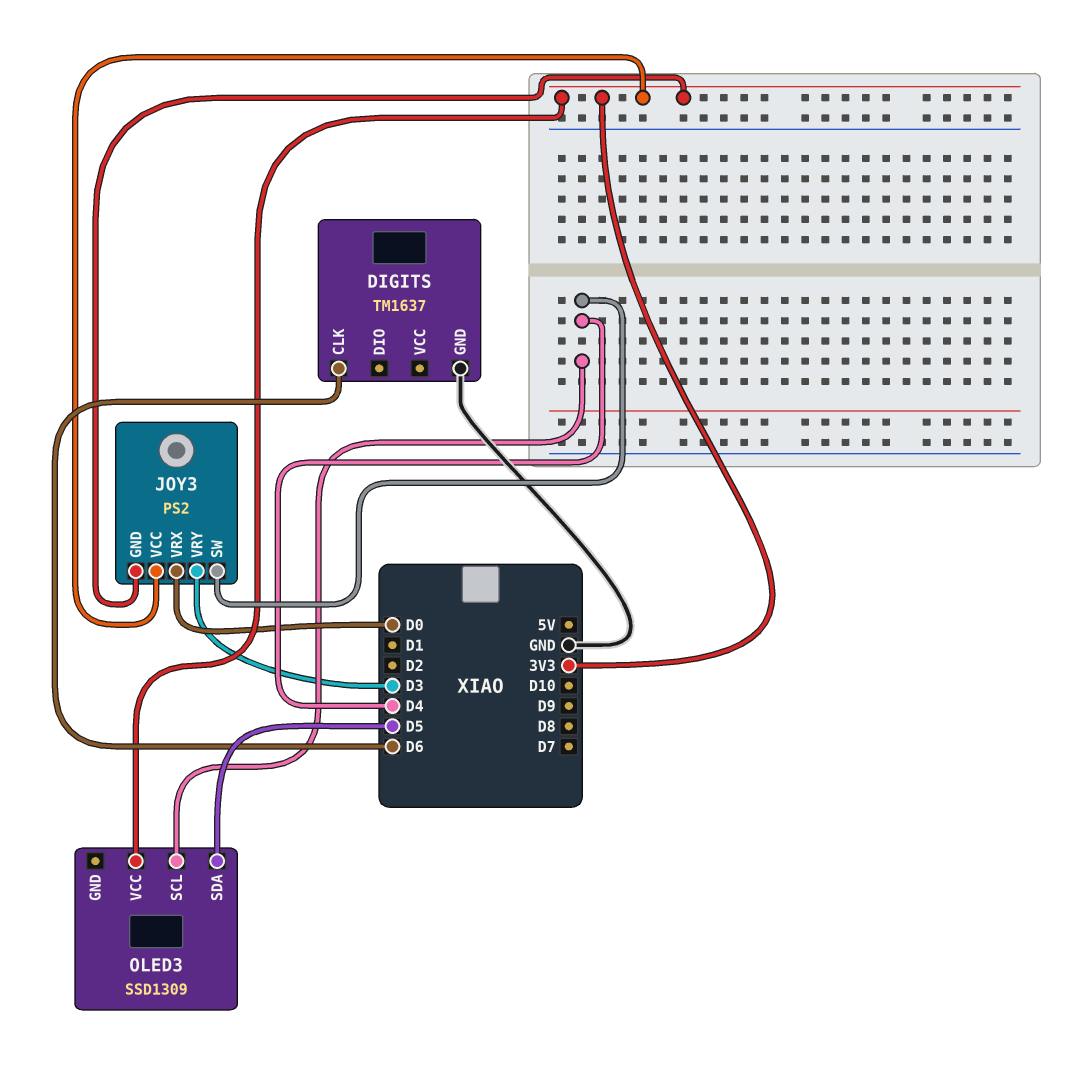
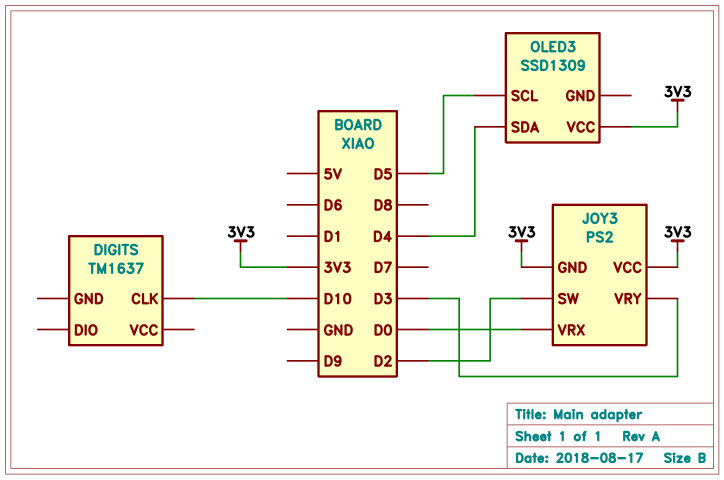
DIGITS pin CLK: D6 -> D10
DIGITS pin GND: GND -> none
JOY3 pin SW: D4 -> D2
OLED3 pin SCL: D4 -> D5
OLED3 pin SDA: D5 -> D4

